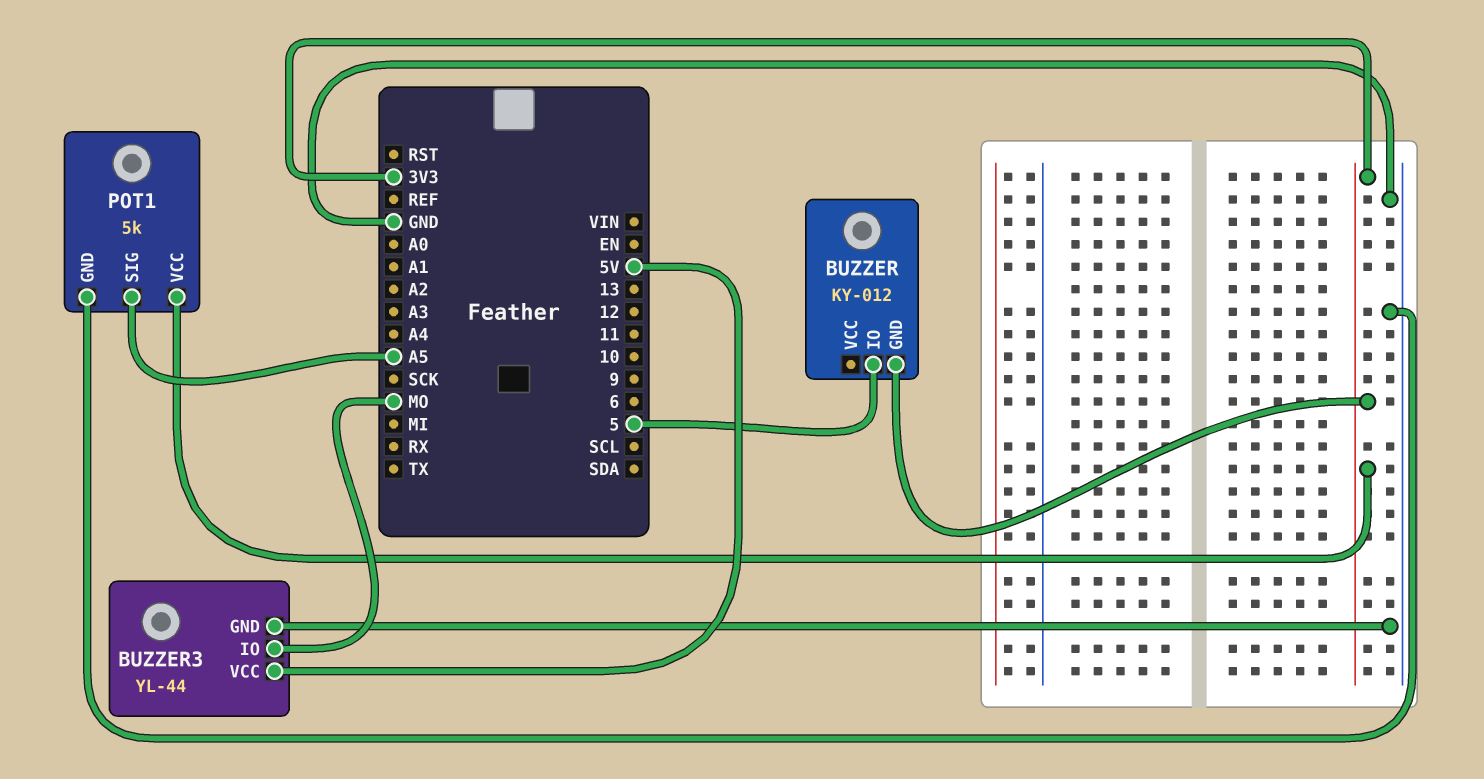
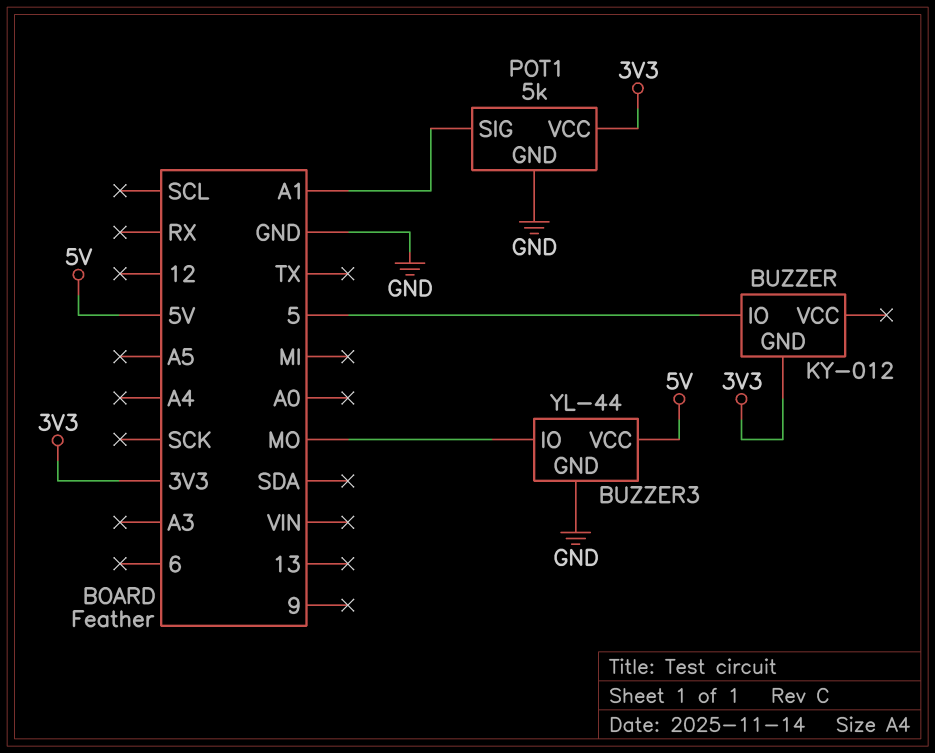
POT1 pin SIG: A5 -> A1

